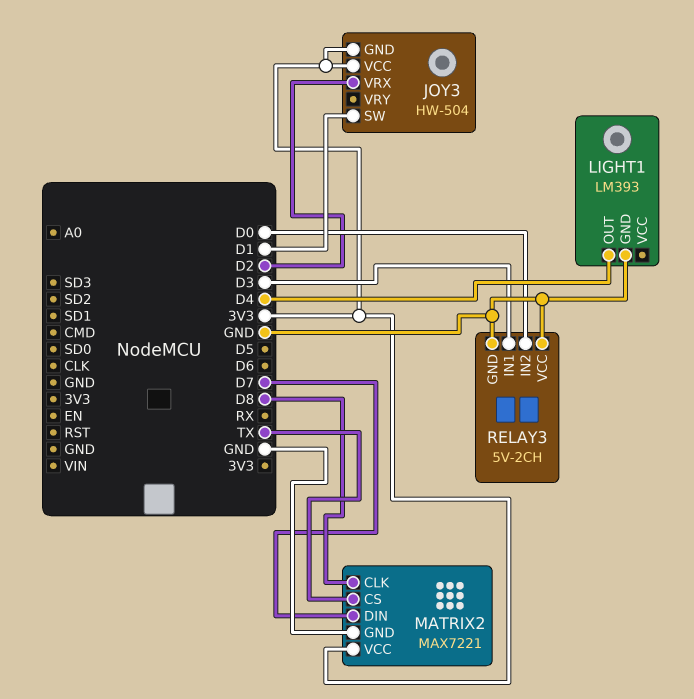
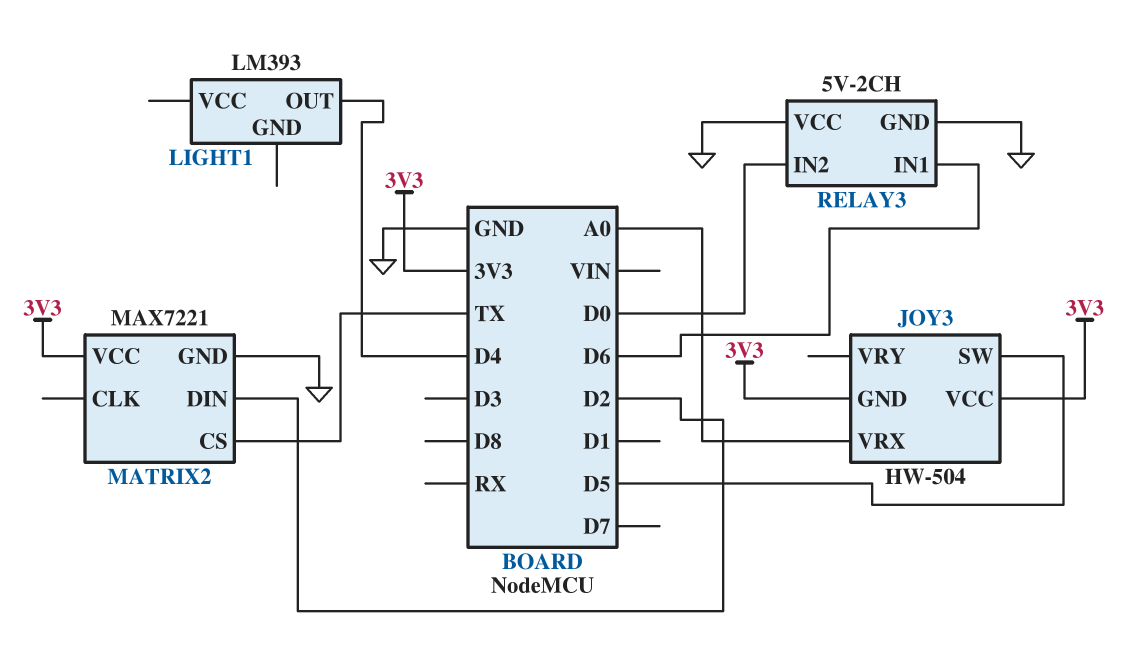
JOY3 pin SW: D1 -> D5
JOY3 pin VRX: D2 -> A0
LIGHT1 pin GND: GND -> none
MATRIX2 pin CLK: D8 -> none
MATRIX2 pin DIN: D7 -> D2
RELAY3 pin IN1: D3 -> D6

